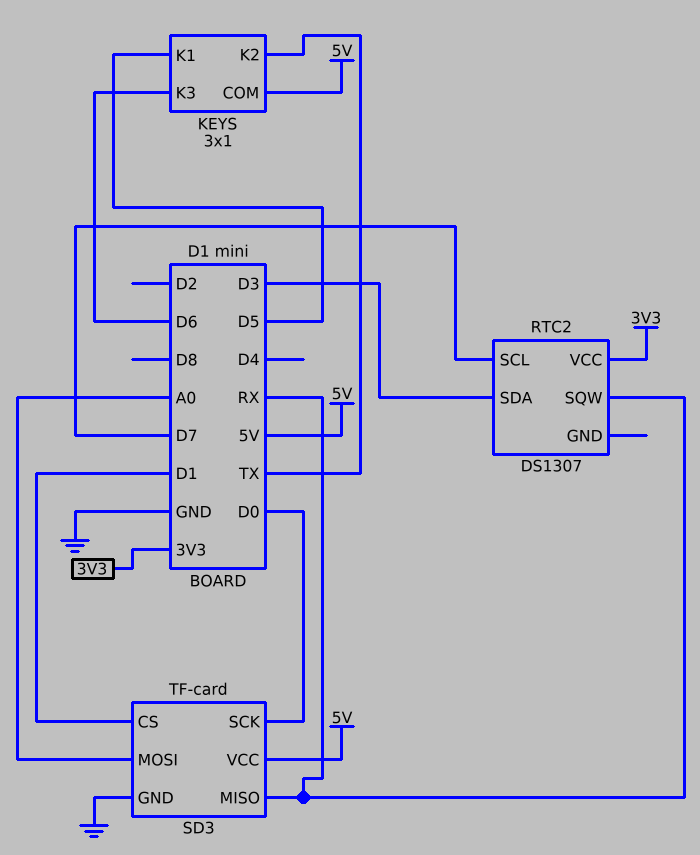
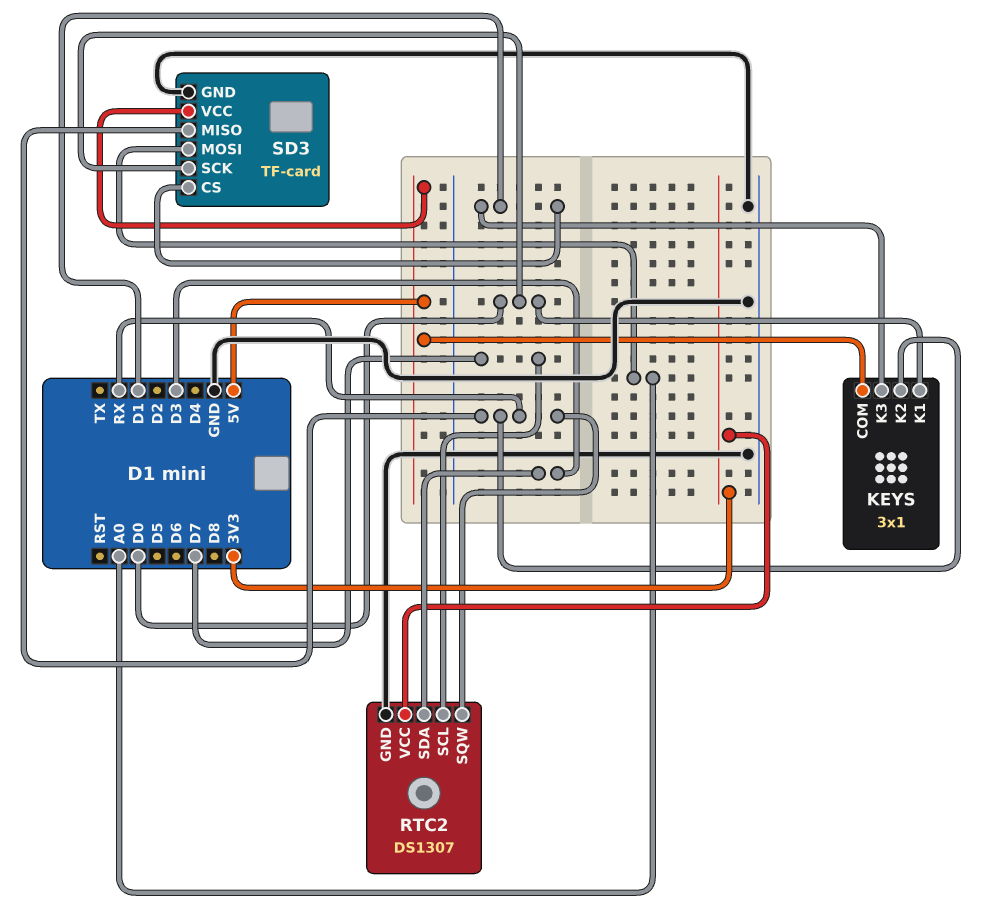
KEYS pin K1: D5 -> D0
KEYS pin K2: TX -> RX
KEYS pin K3: D6 -> D1
RTC2 pin GND: none -> GND

